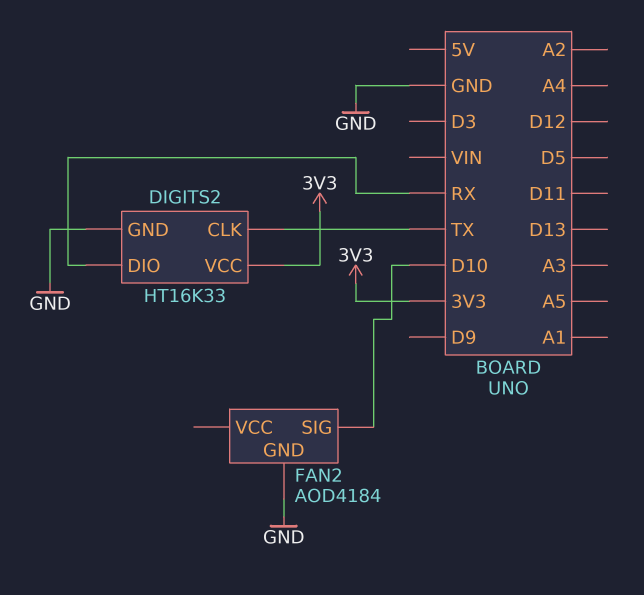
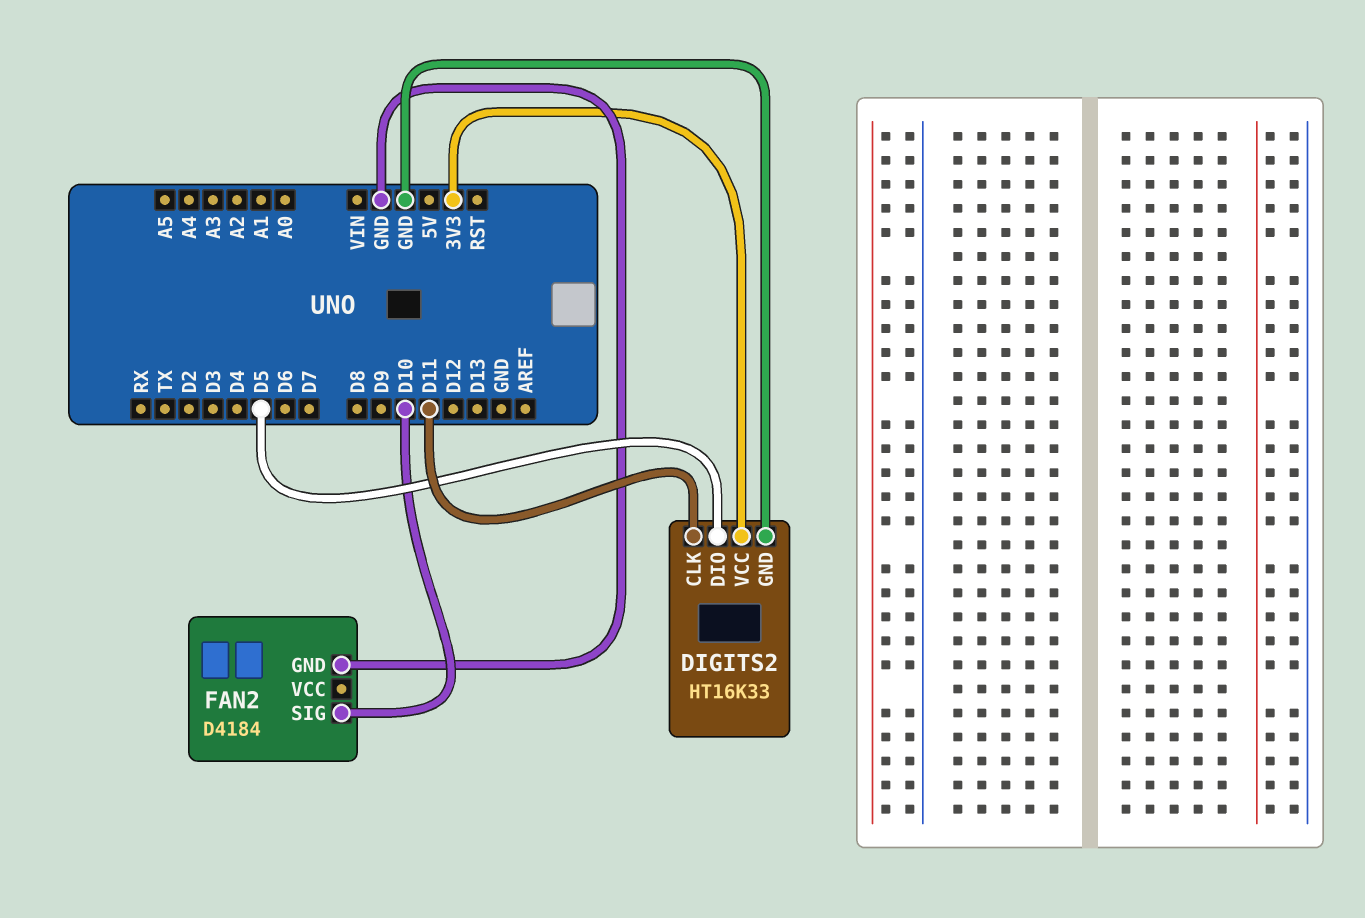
DIGITS2 pin CLK: TX -> D11
DIGITS2 pin DIO: RX -> D5
FAN2: AOD4184 -> D4184

